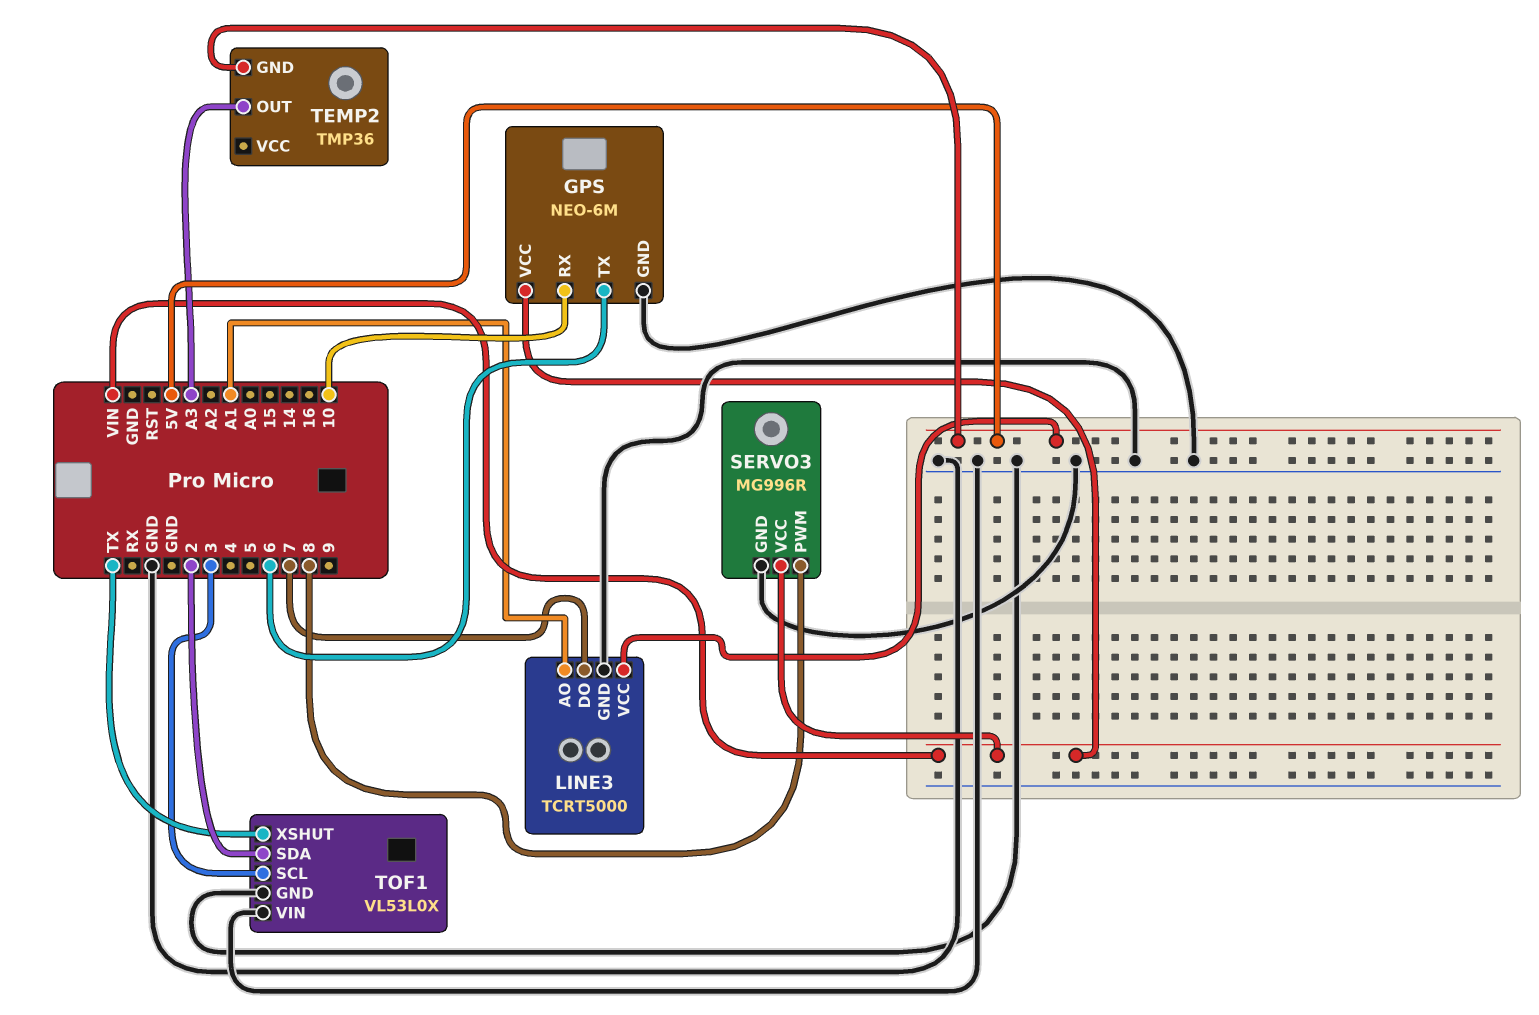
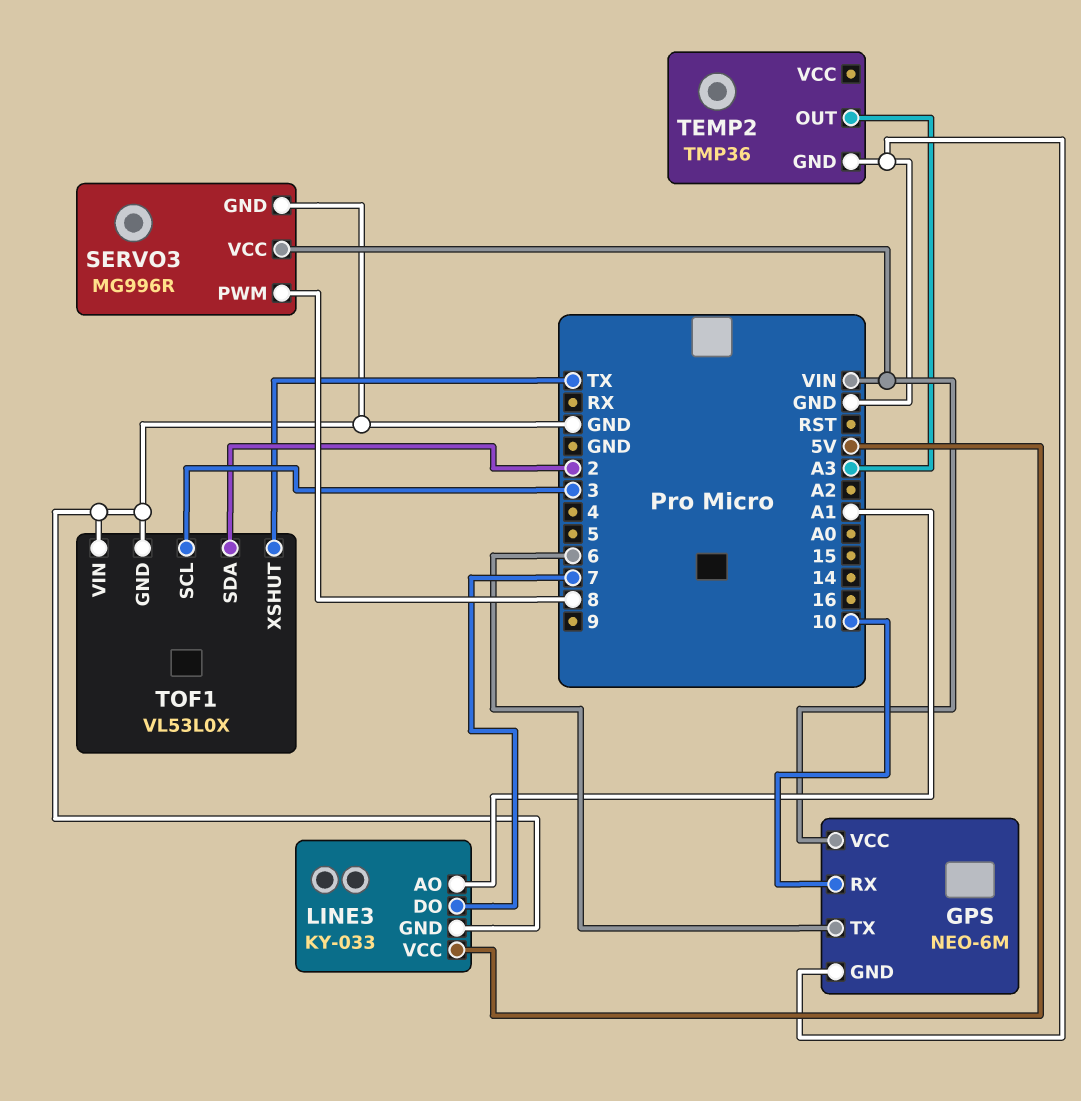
LINE3: TCRT5000 -> KY-033
TEMP2 pin GND: 5V -> GND

